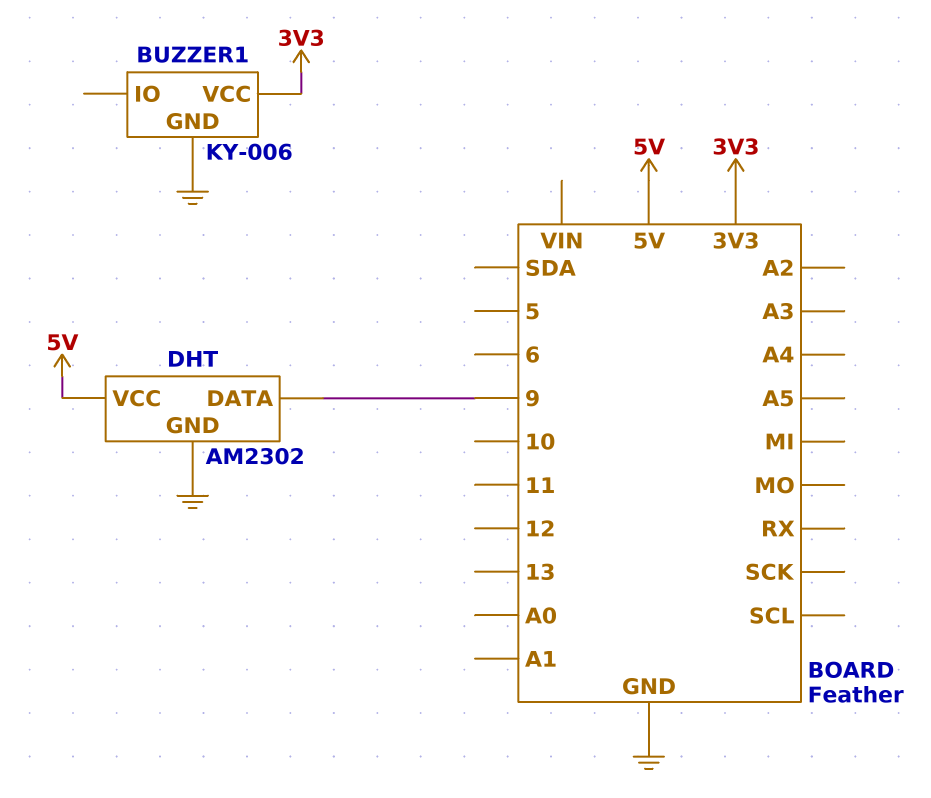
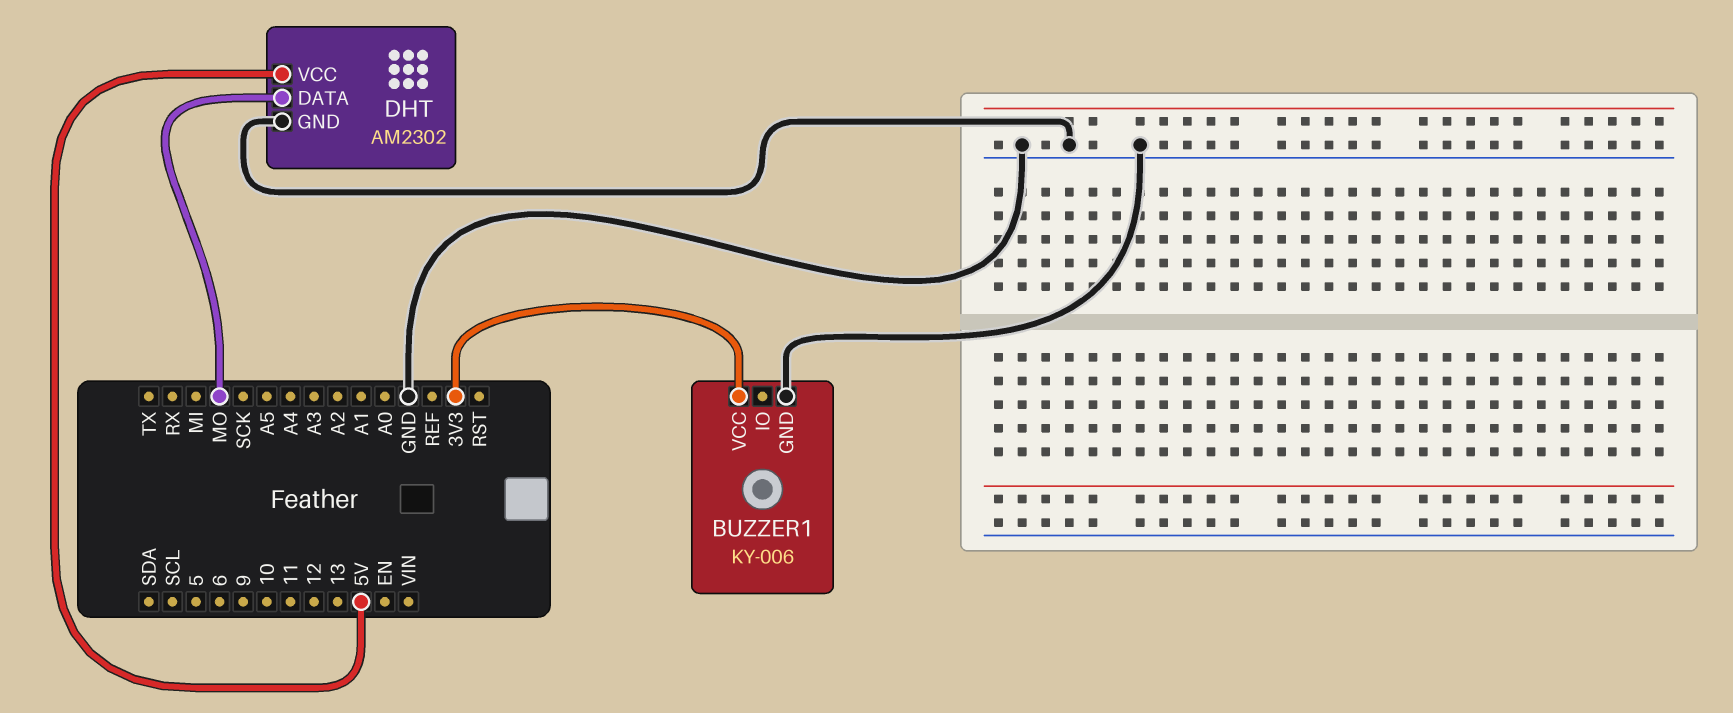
DHT pin DATA: 9 -> MO

